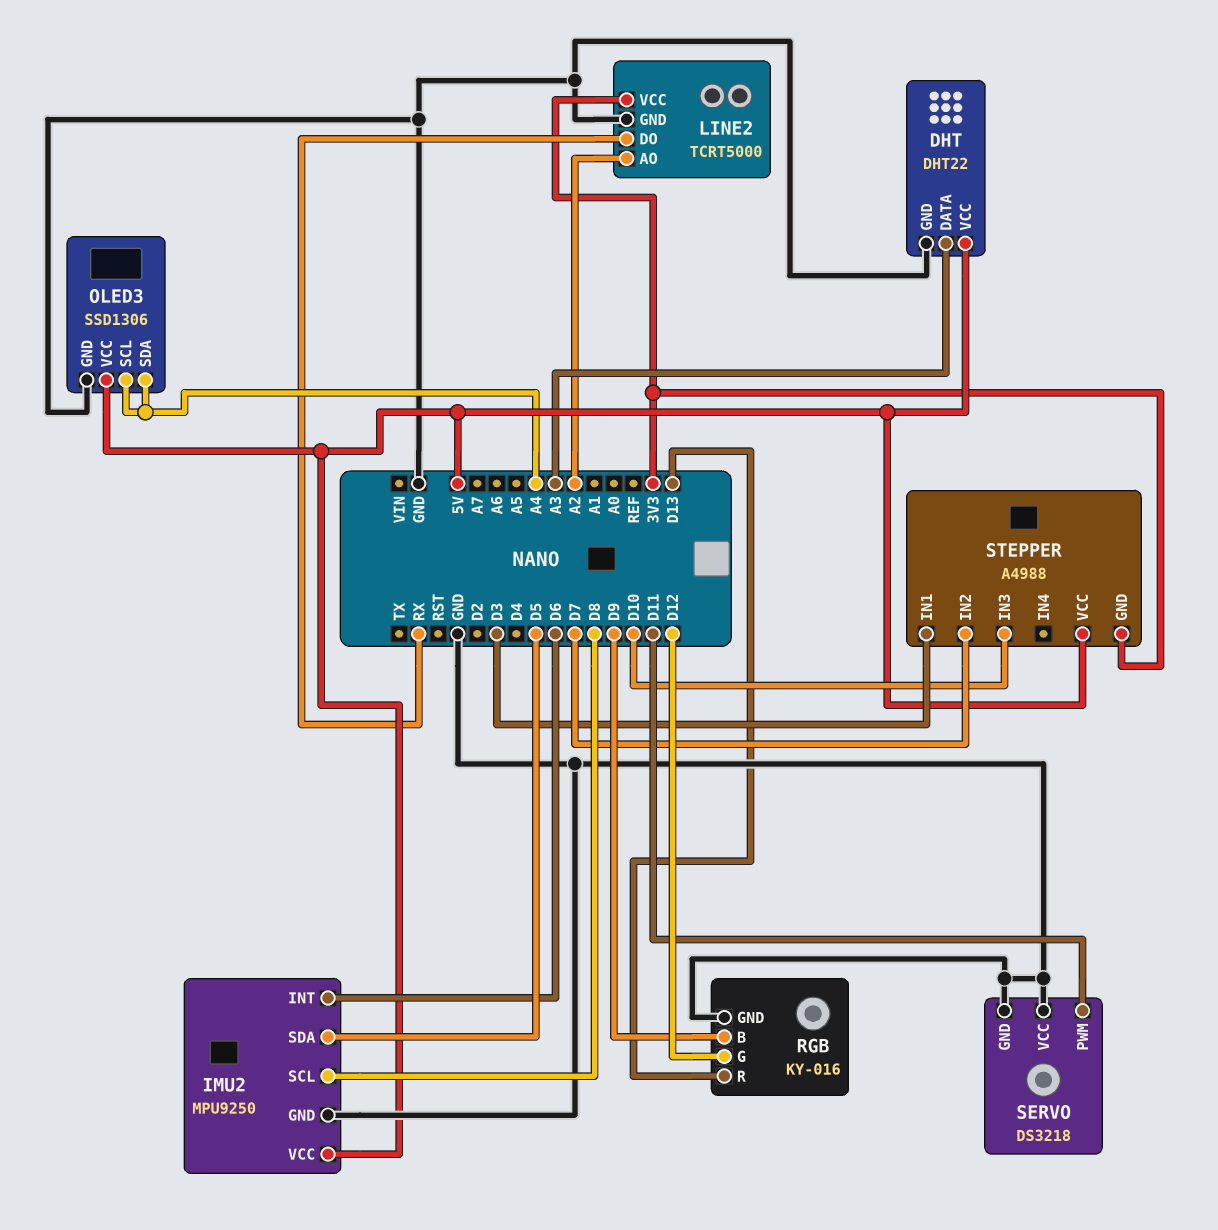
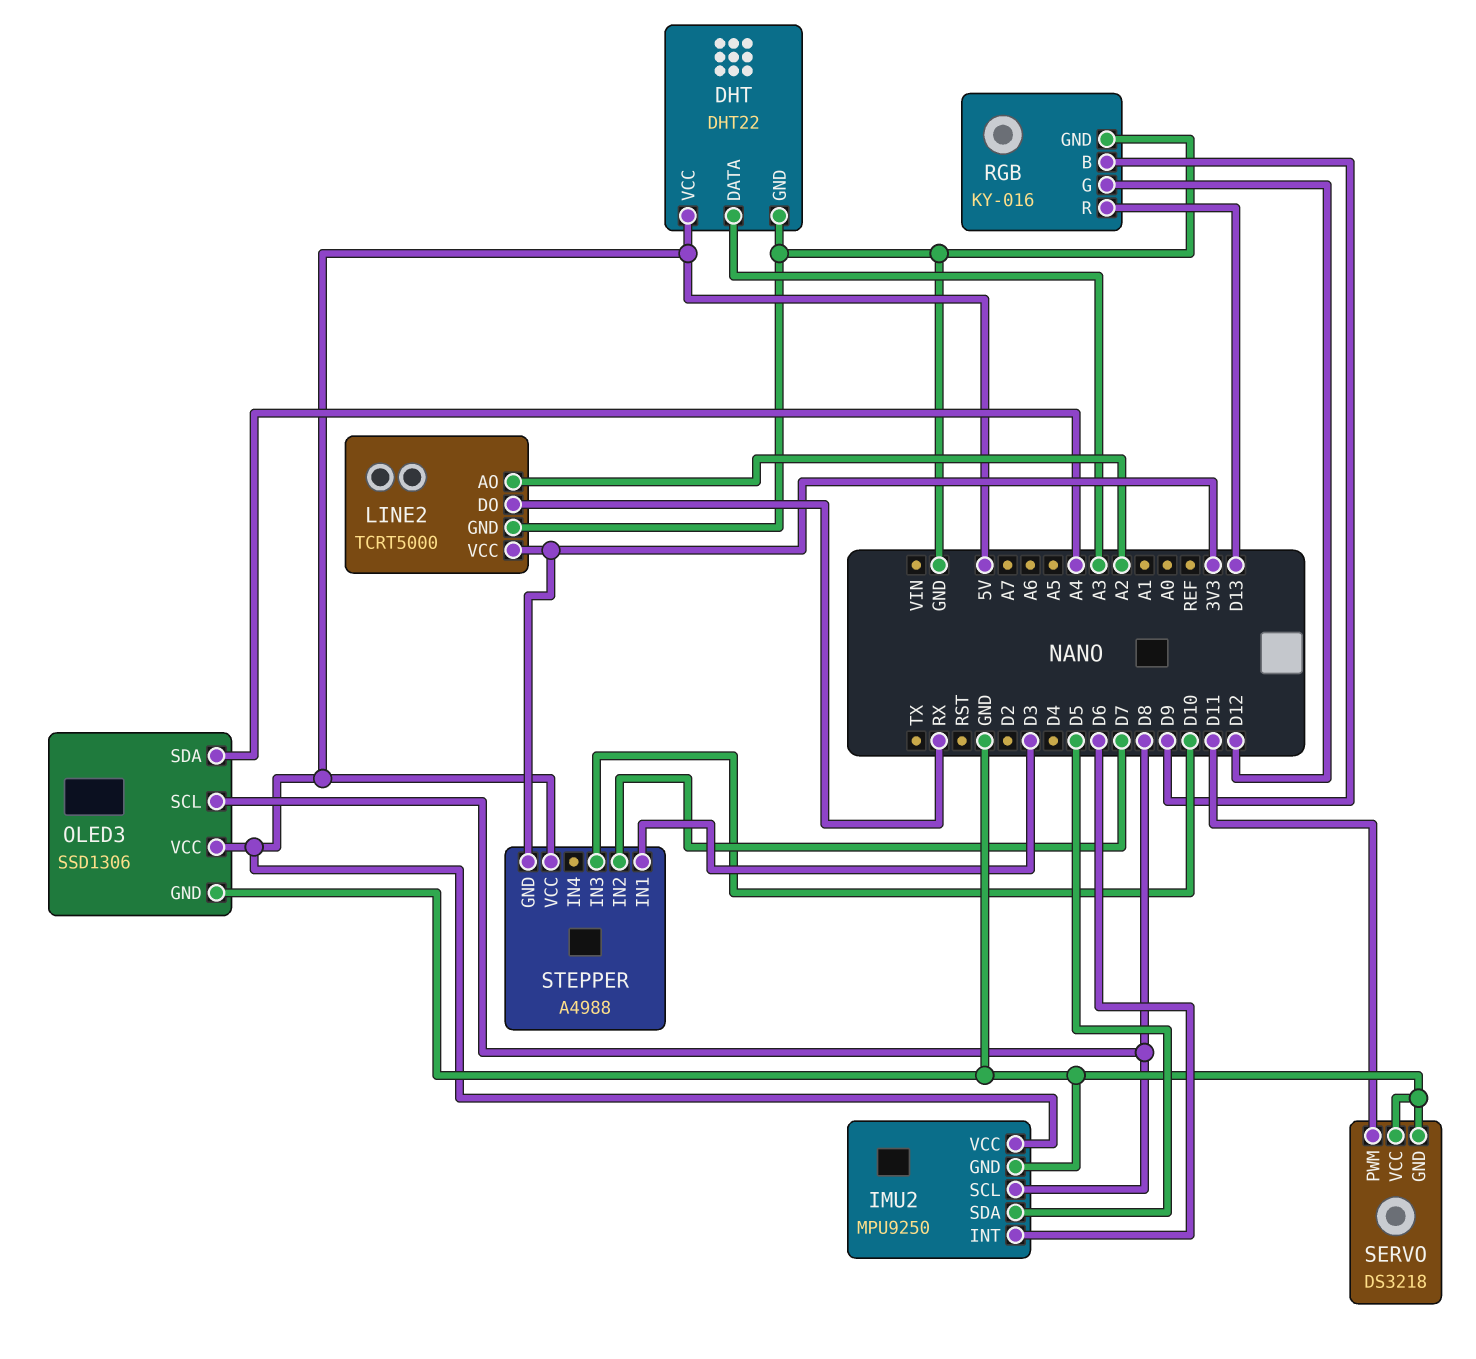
OLED3 pin SCL: A4 -> D8

